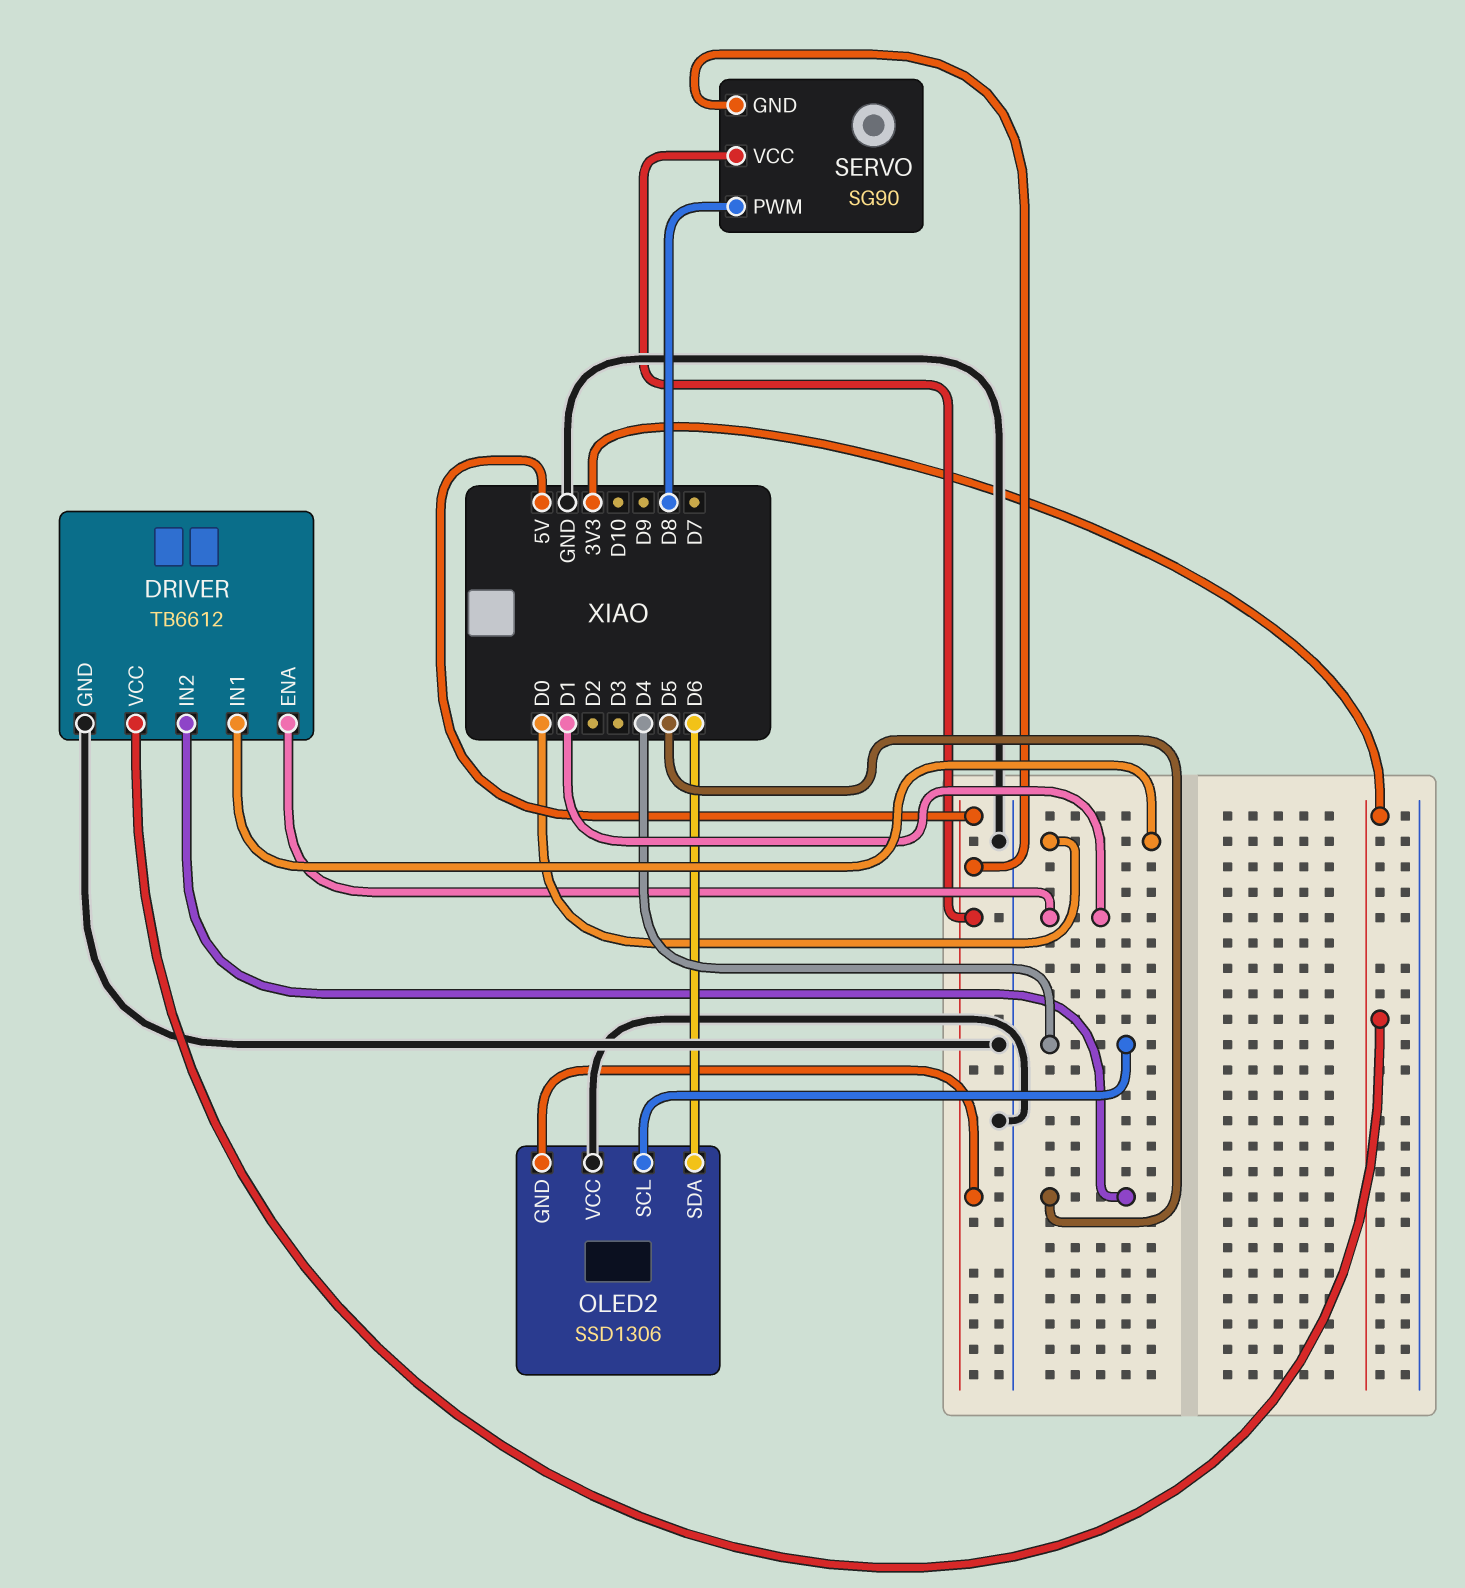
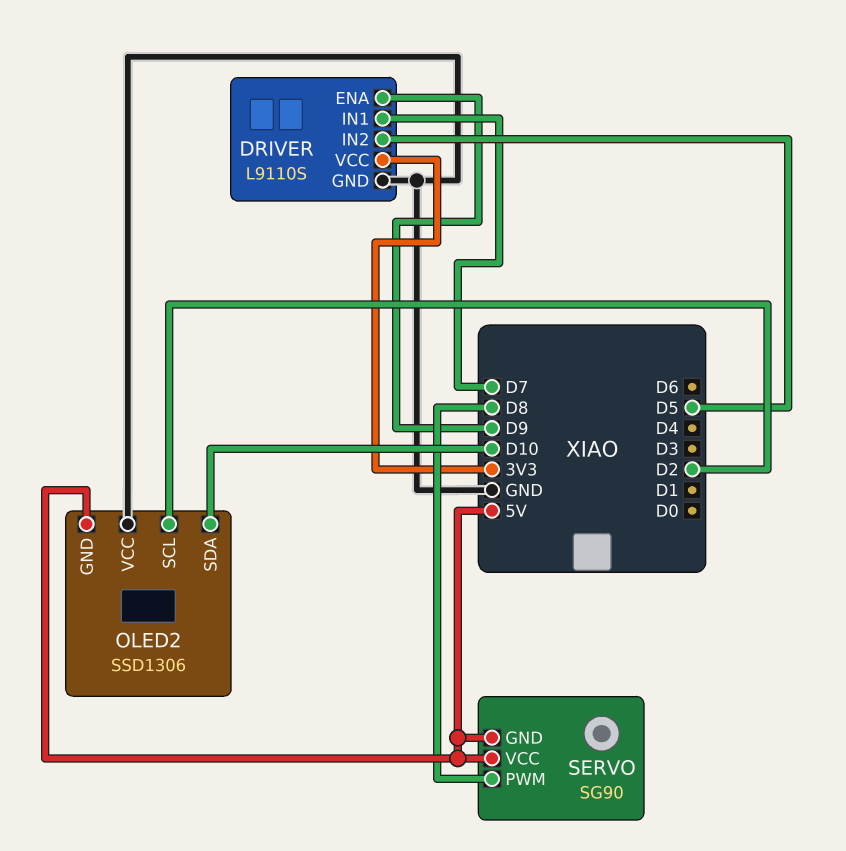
DRIVER: TB6612 -> L9110S
DRIVER pin ENA: D1 -> D9
DRIVER pin IN1: D0 -> D7
OLED2 pin SCL: D4 -> D2
OLED2 pin SDA: D6 -> D10

